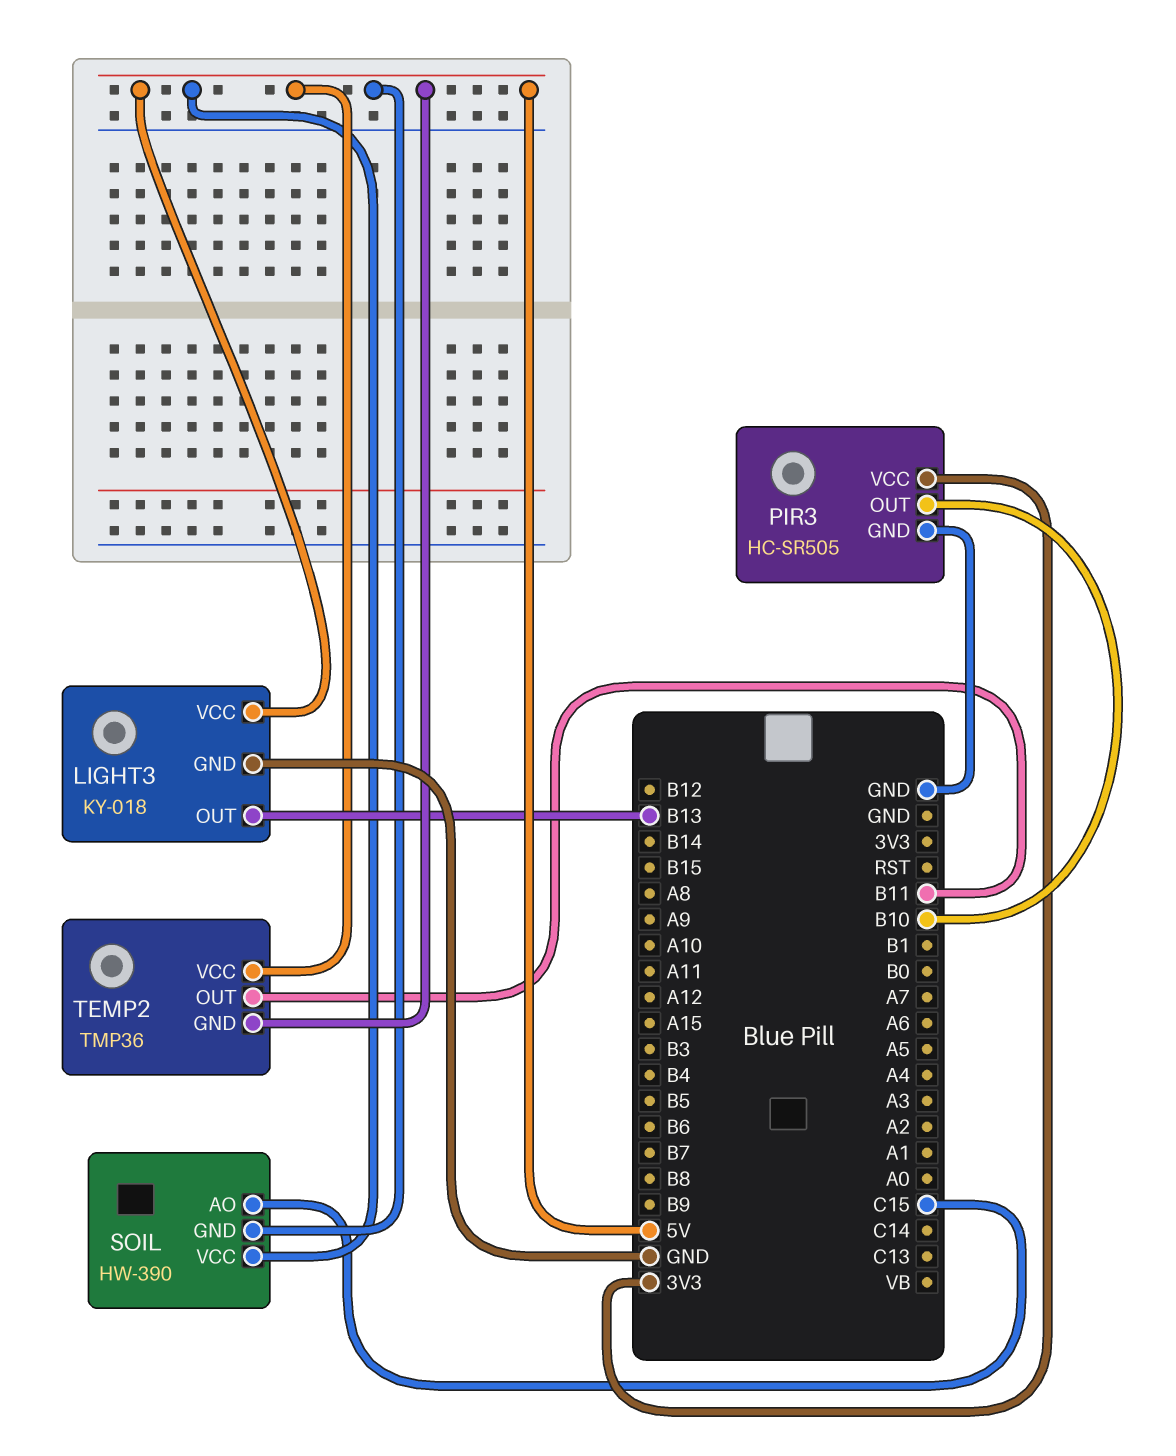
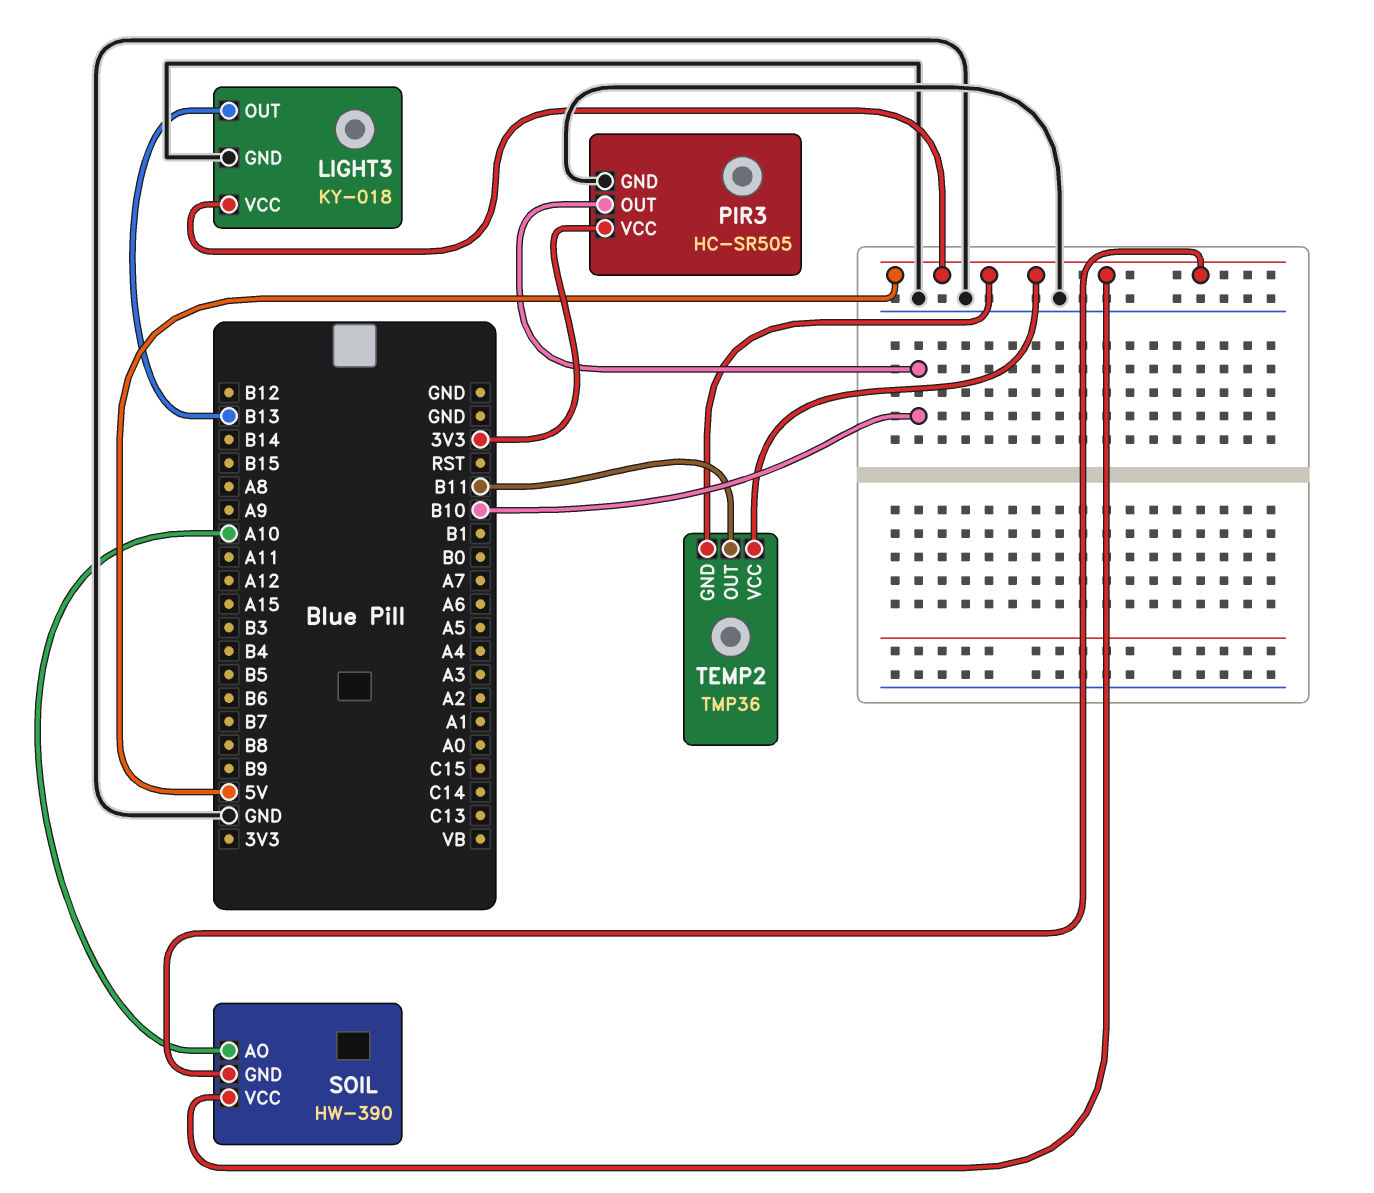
SOIL pin AO: C15 -> A10

